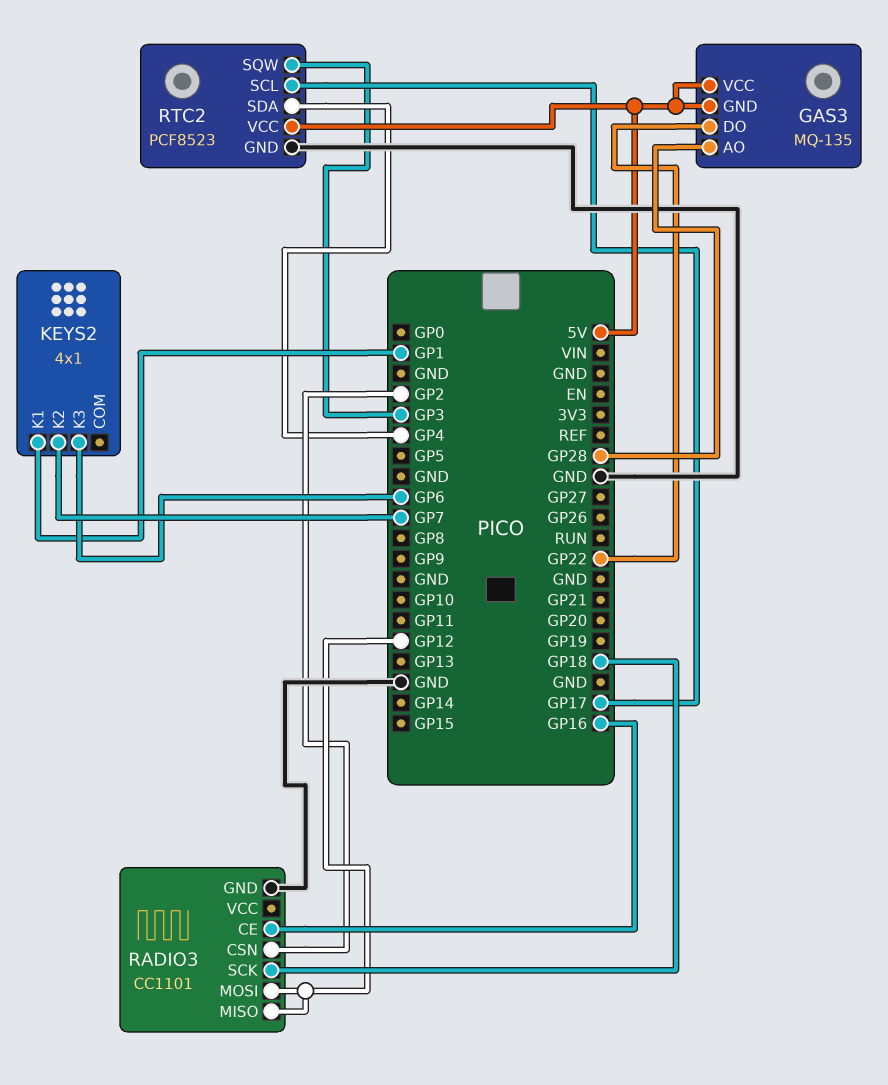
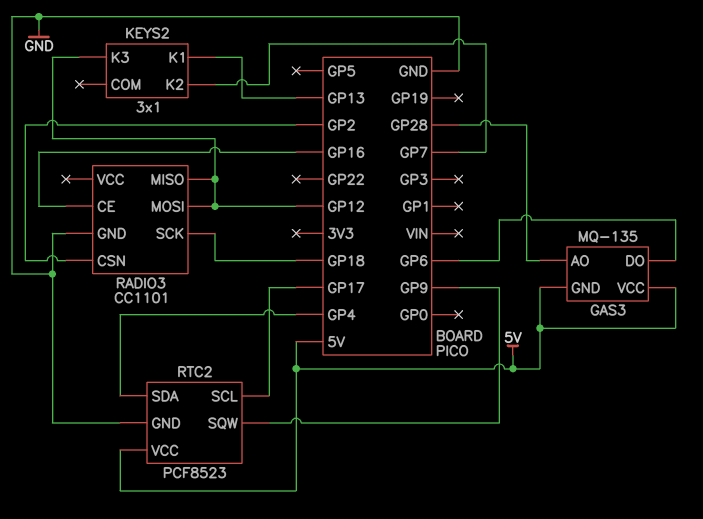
GAS3 pin DO: GP22 -> GP6
KEYS2: 4x1 -> 3x1
KEYS2 pin K1: GP1 -> GP13
KEYS2 pin K3: GP6 -> GP12
RTC2 pin SQW: GP3 -> GP9

